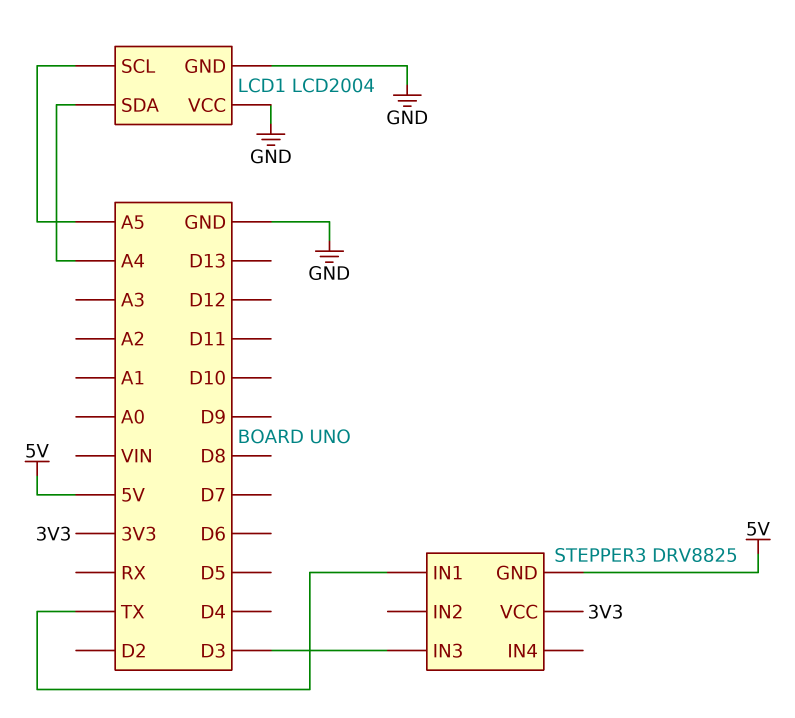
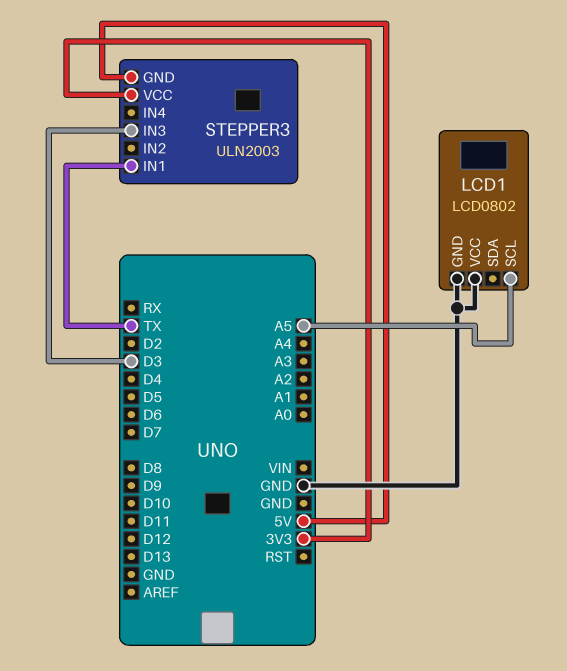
LCD1: LCD2004 -> LCD0802
LCD1 pin SDA: A4 -> none
STEPPER3: DRV8825 -> ULN2003

